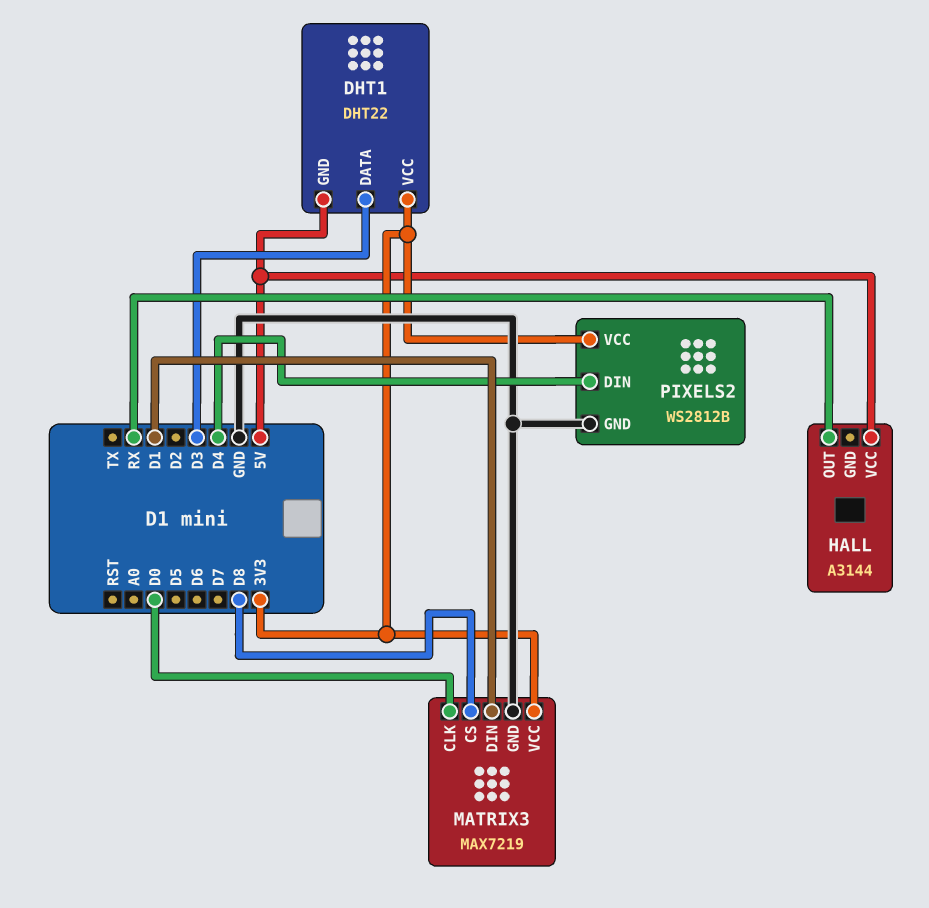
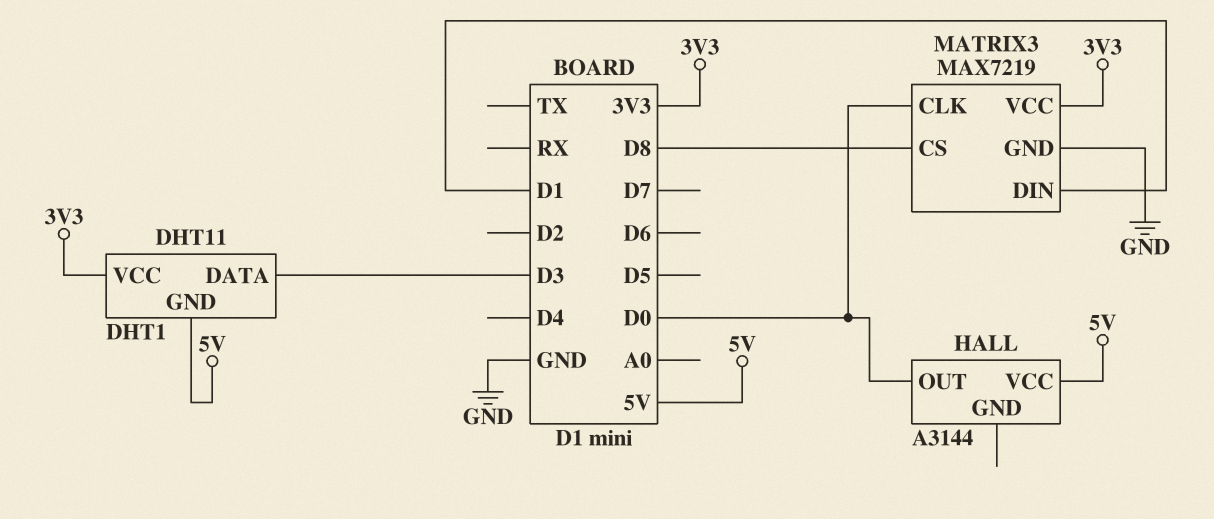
DHT1: DHT22 -> DHT11
HALL pin OUT: RX -> D0
PIXELS2: WS2812B -> none
PIXELS2 pin DIN: D4 -> none
PIXELS2 pin GND: GND -> none
PIXELS2 pin VCC: 3V3 -> none

